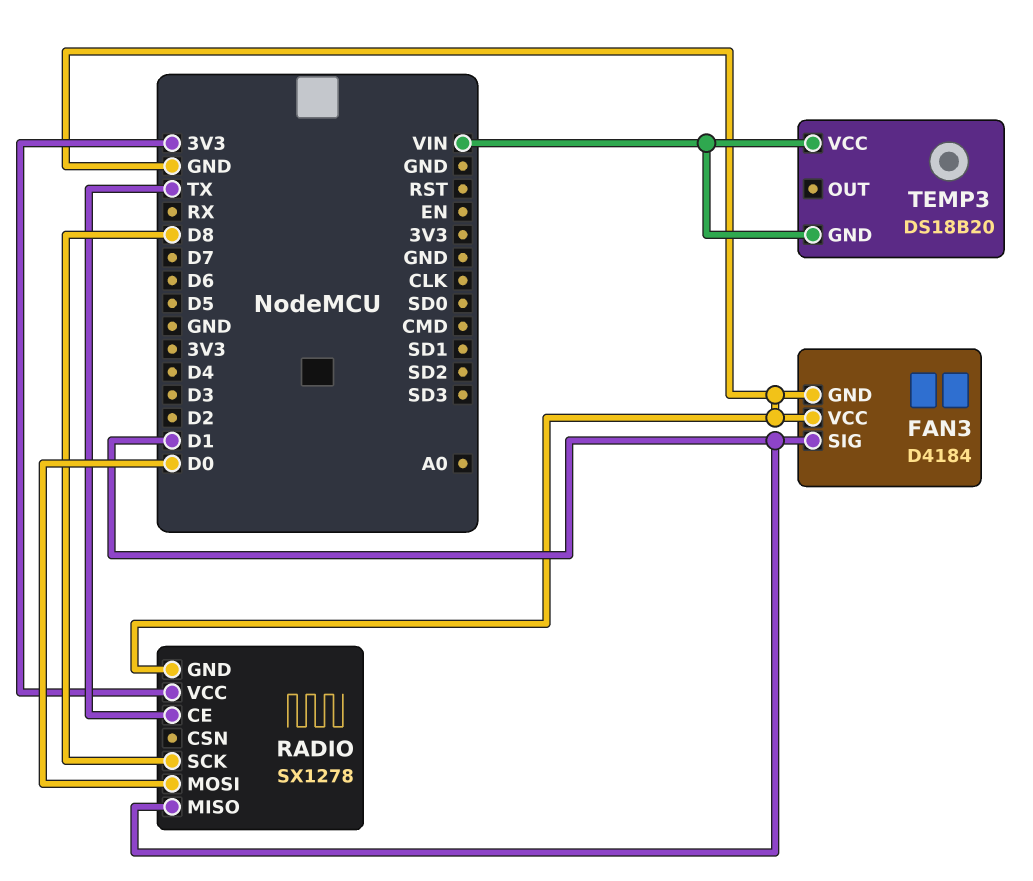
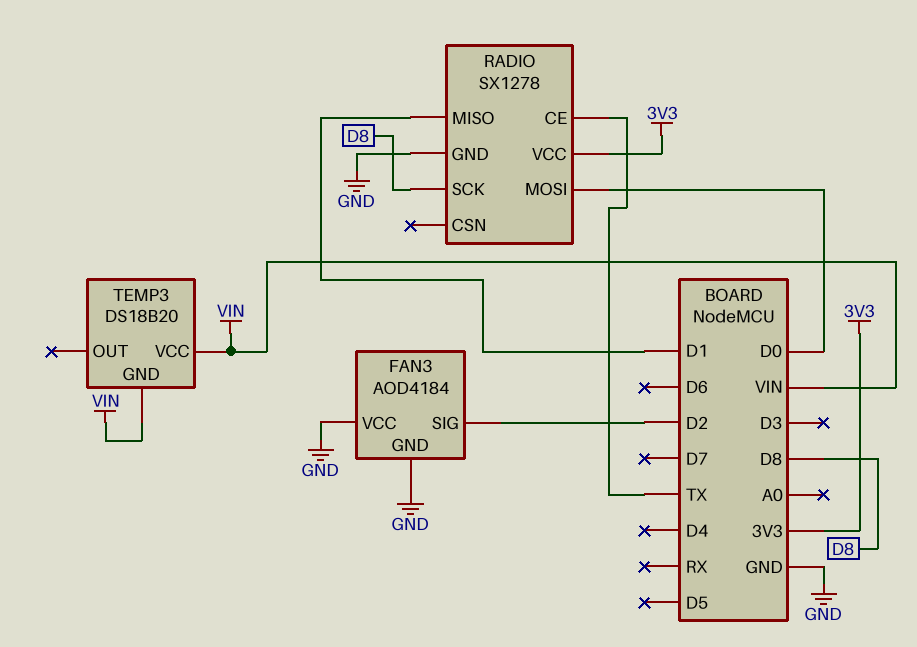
FAN3: D4184 -> AOD4184
FAN3 pin SIG: D1 -> D2

